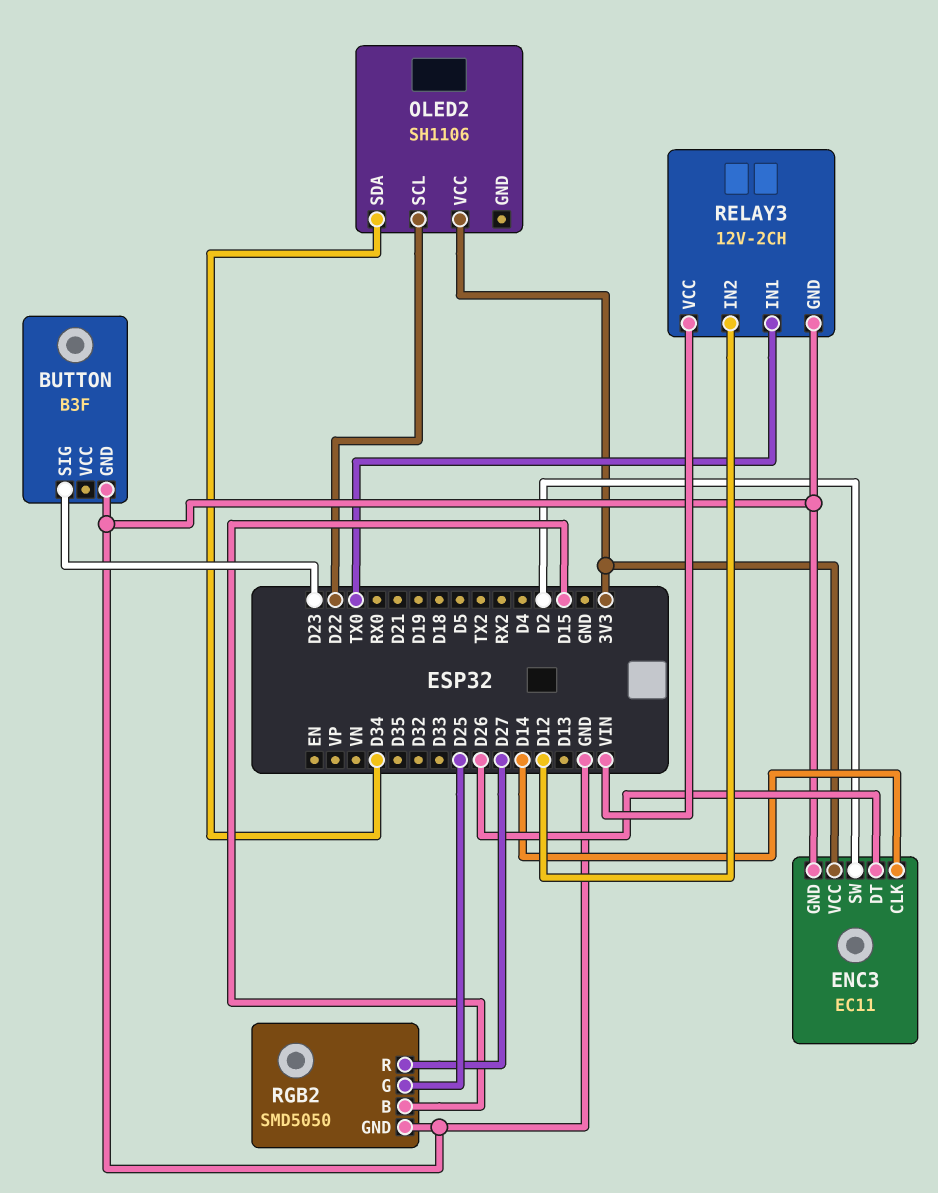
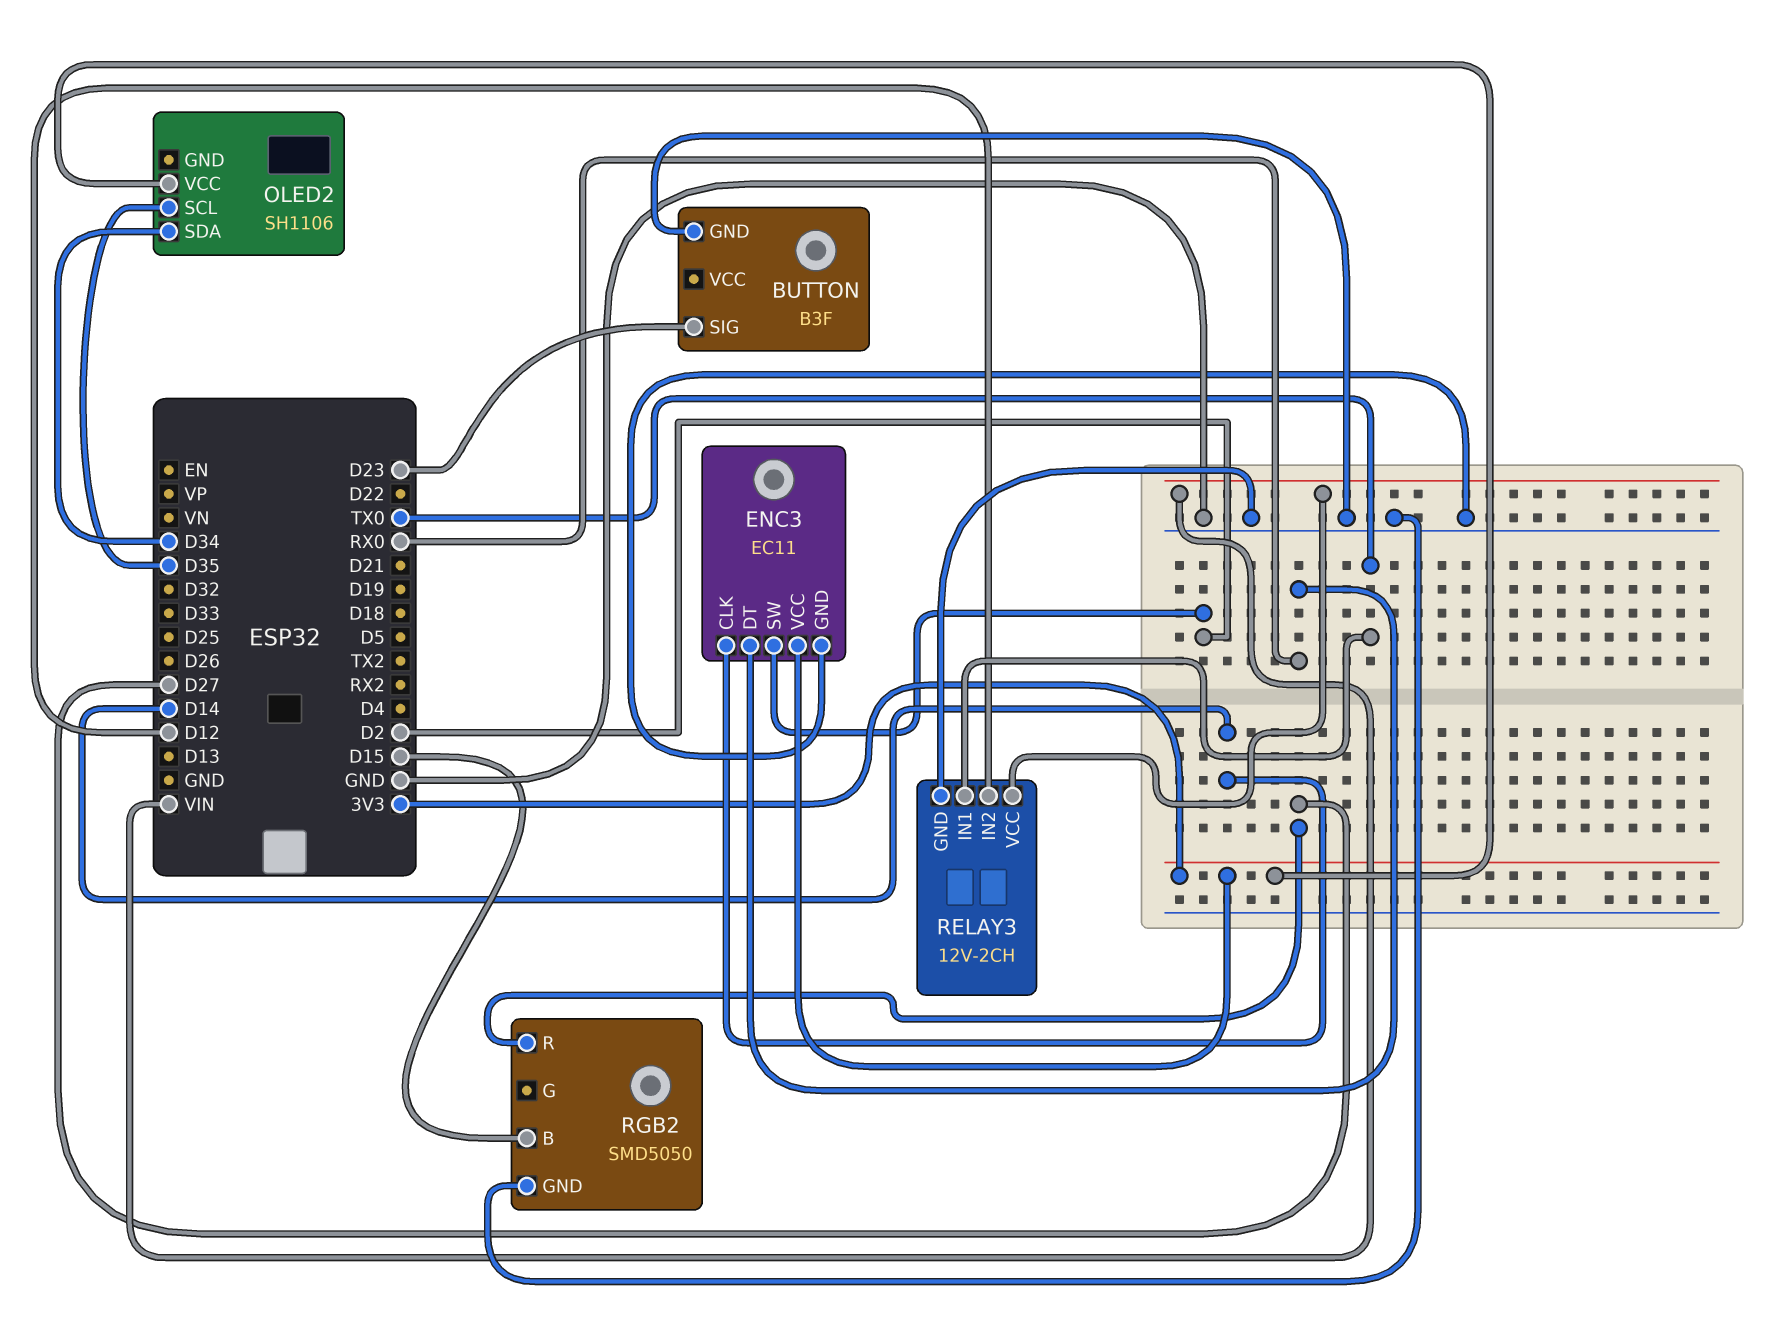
ENC3 pin DT: D26 -> RX0
OLED2 pin SCL: D22 -> D35
RGB2 pin G: D25 -> none

